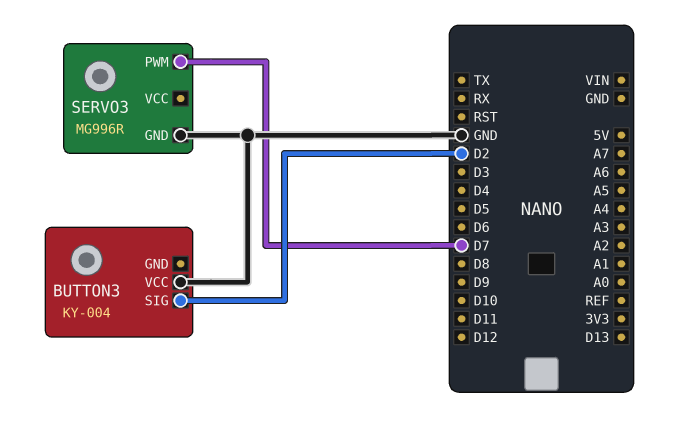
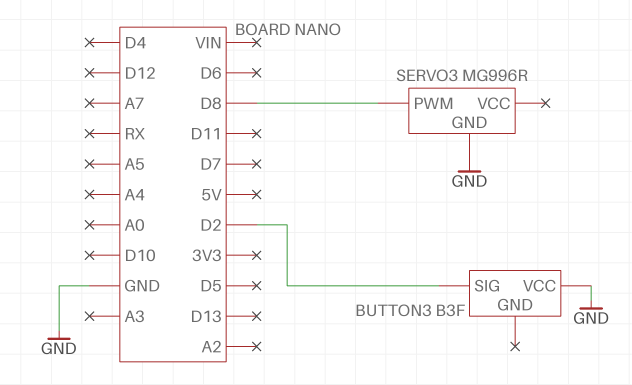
BUTTON3: KY-004 -> B3F
SERVO3 pin PWM: D7 -> D8

